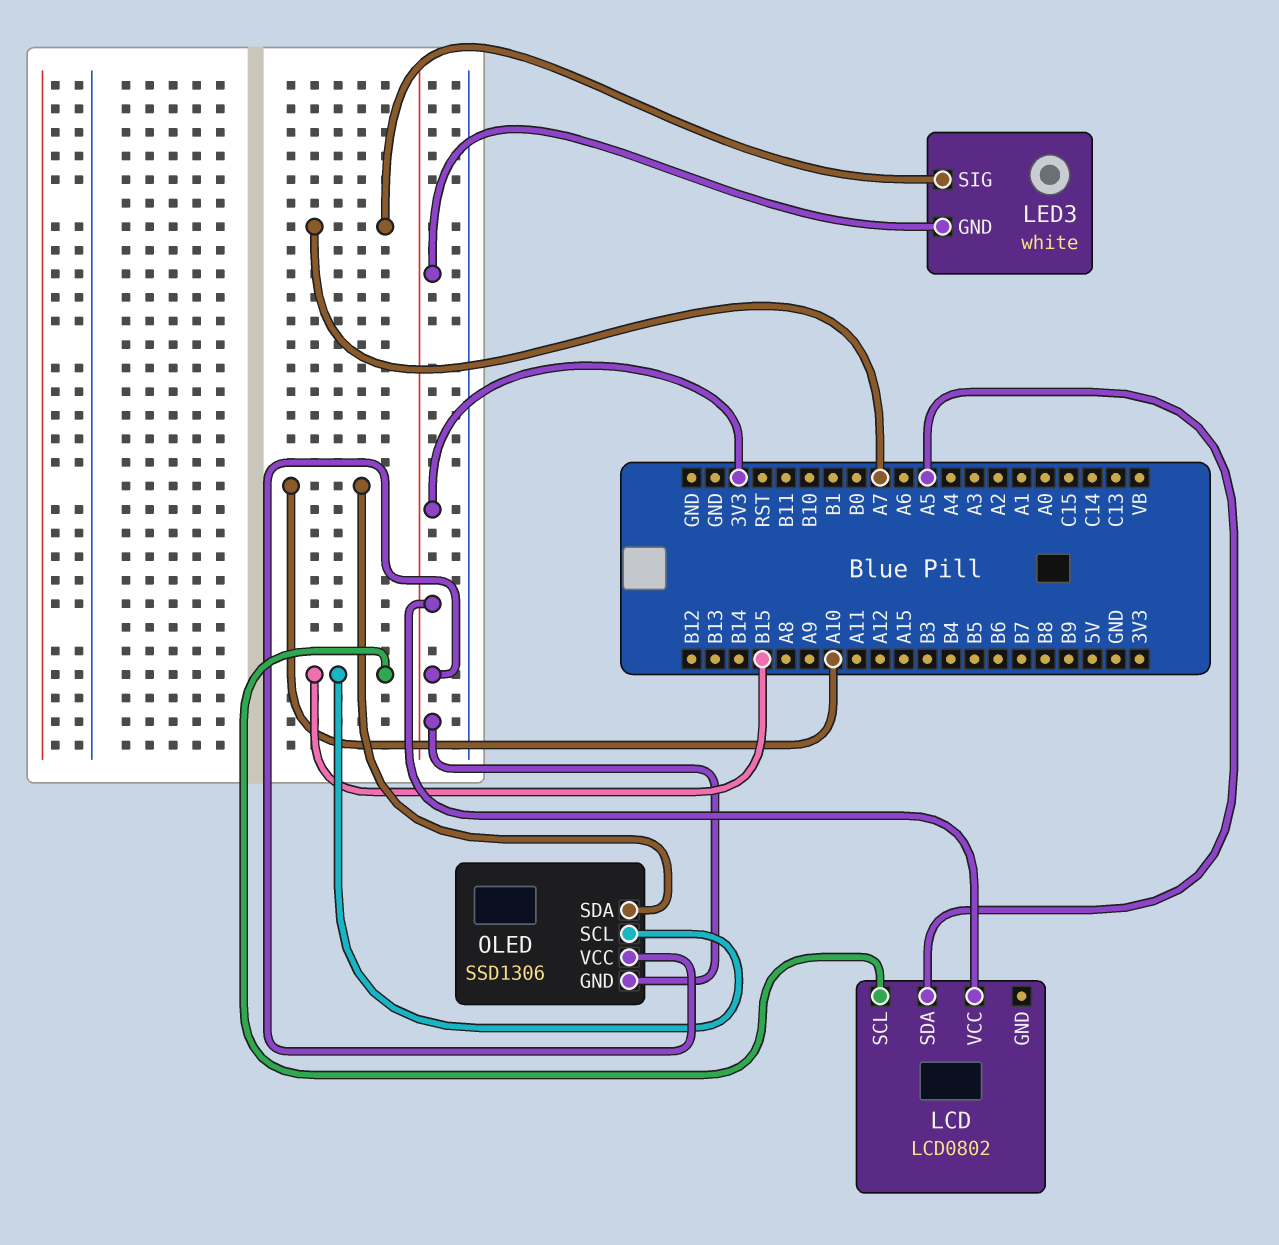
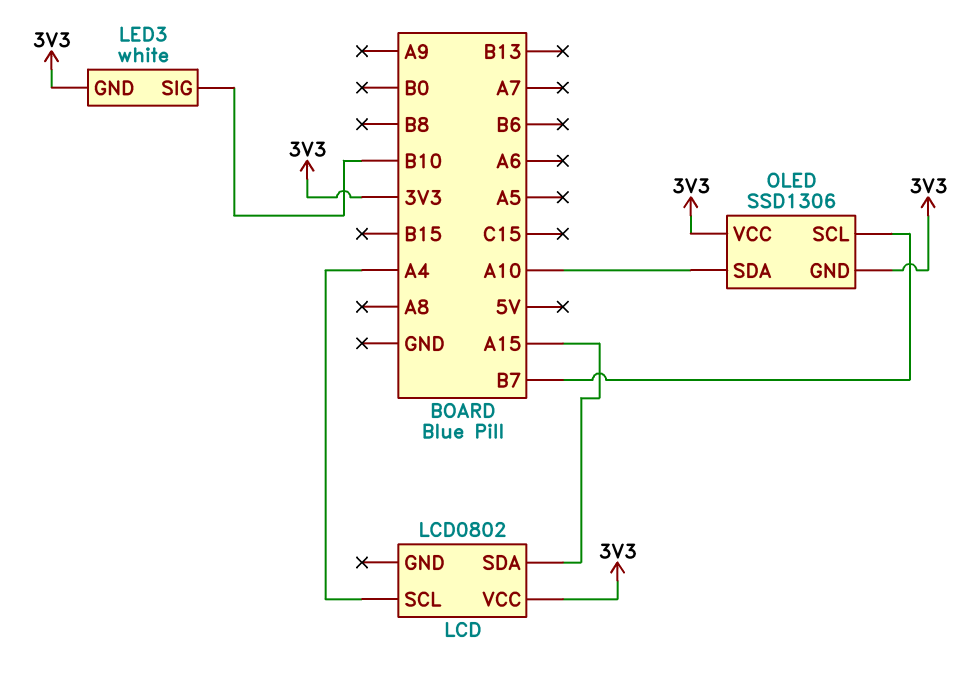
LCD pin SCL: B15 -> A4
LCD pin SDA: A5 -> A15
LED3 pin SIG: A7 -> B10
OLED pin SCL: B15 -> B7

